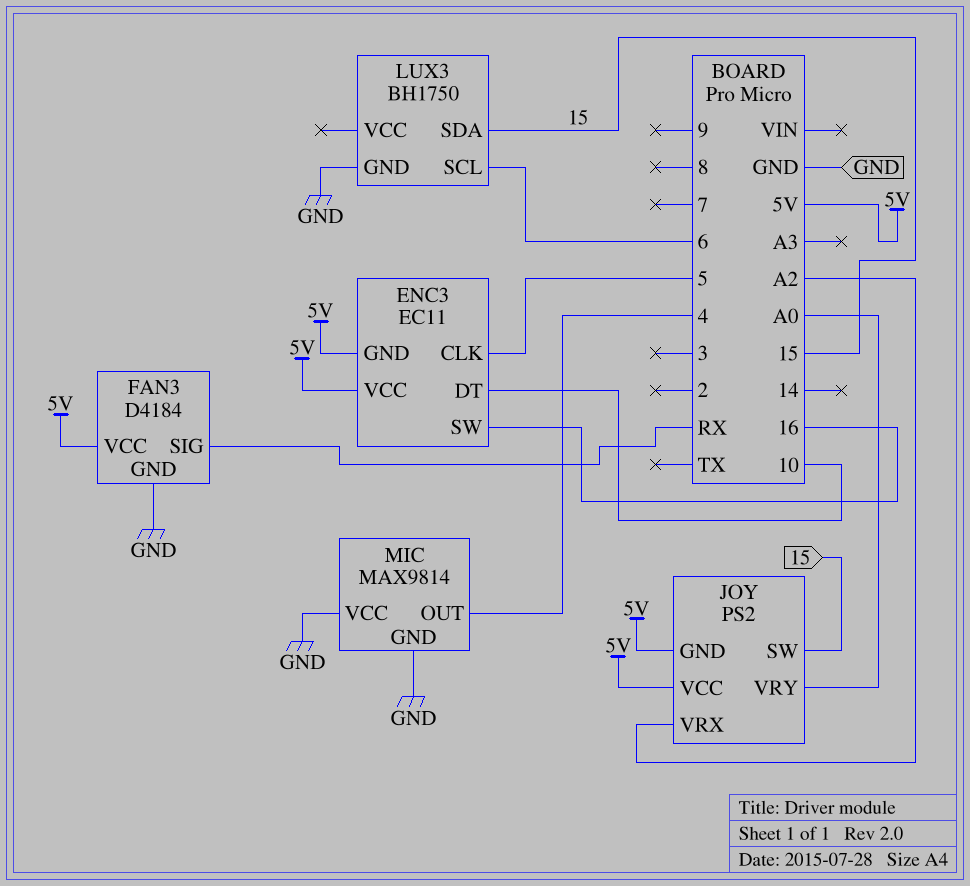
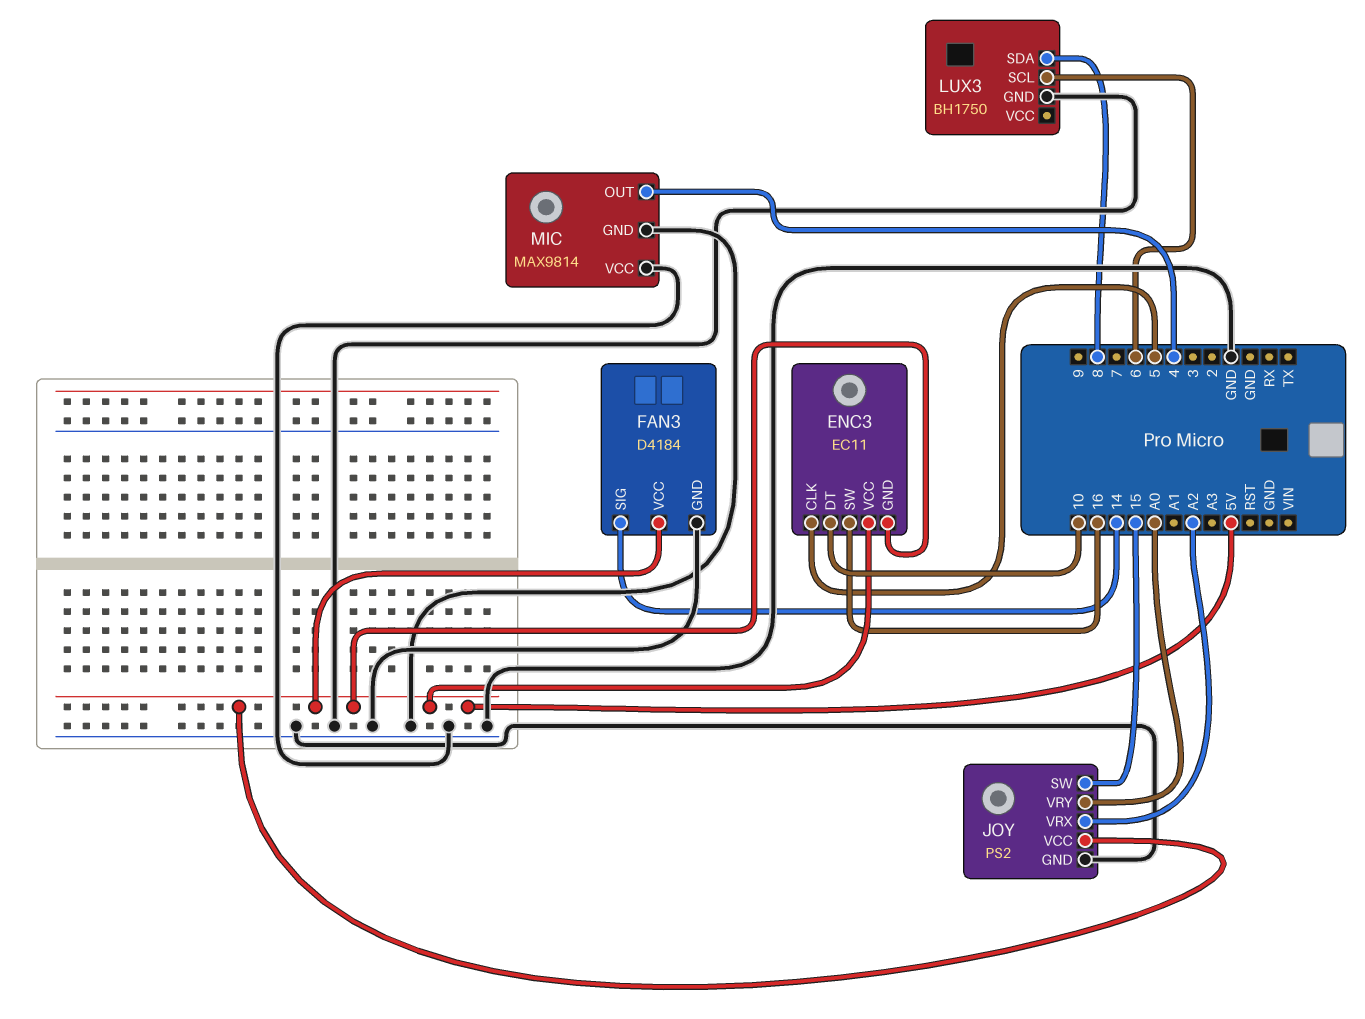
FAN3 pin SIG: RX -> 14
JOY pin GND: 5V -> GND
LUX3 pin SDA: 15 -> 8

